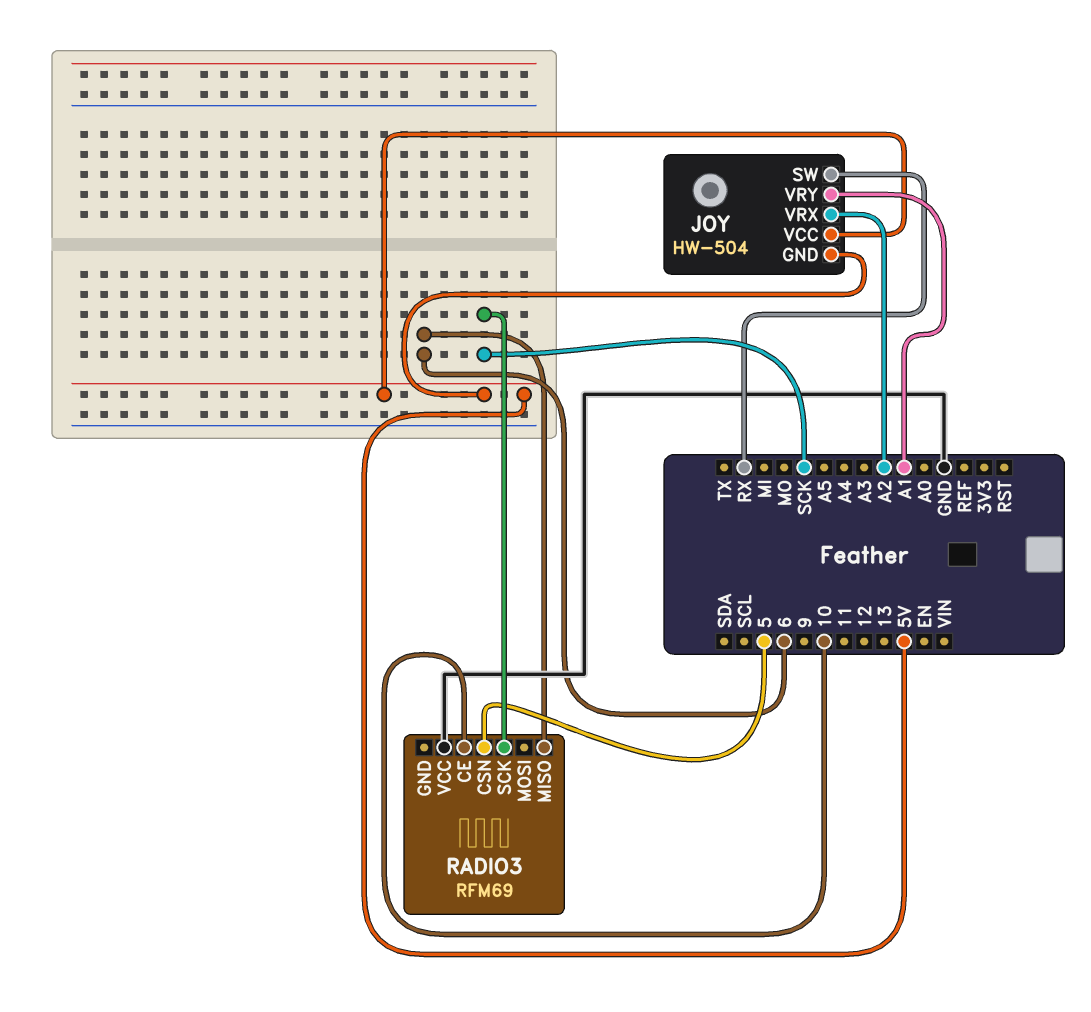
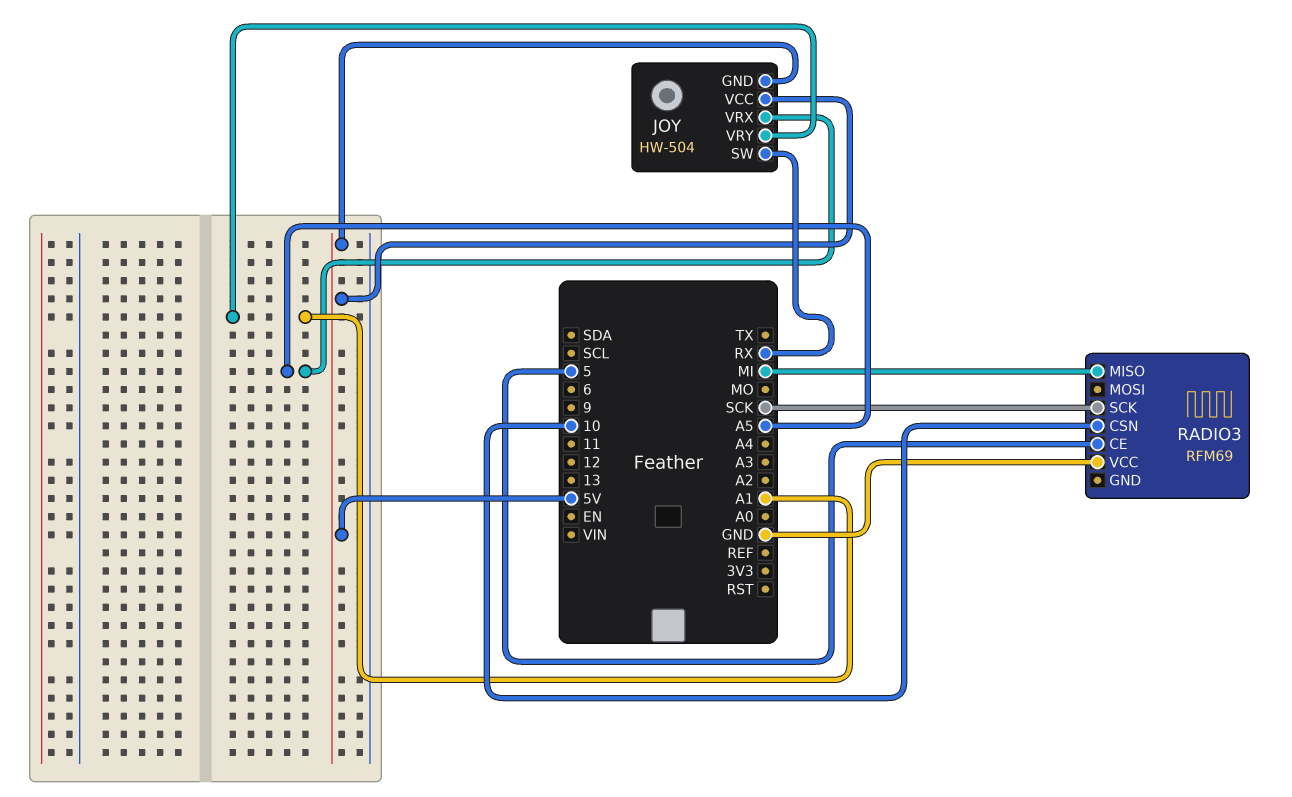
JOY pin VRX: A2 -> A5
RADIO3 pin CE: 10 -> 5
RADIO3 pin CSN: 5 -> 10
RADIO3 pin MISO: 6 -> MI

